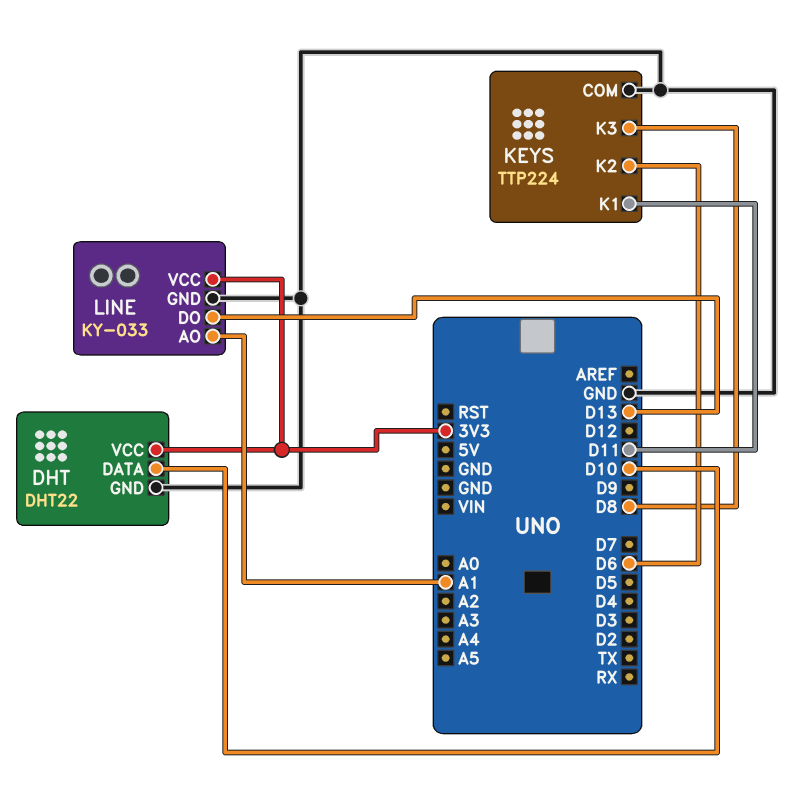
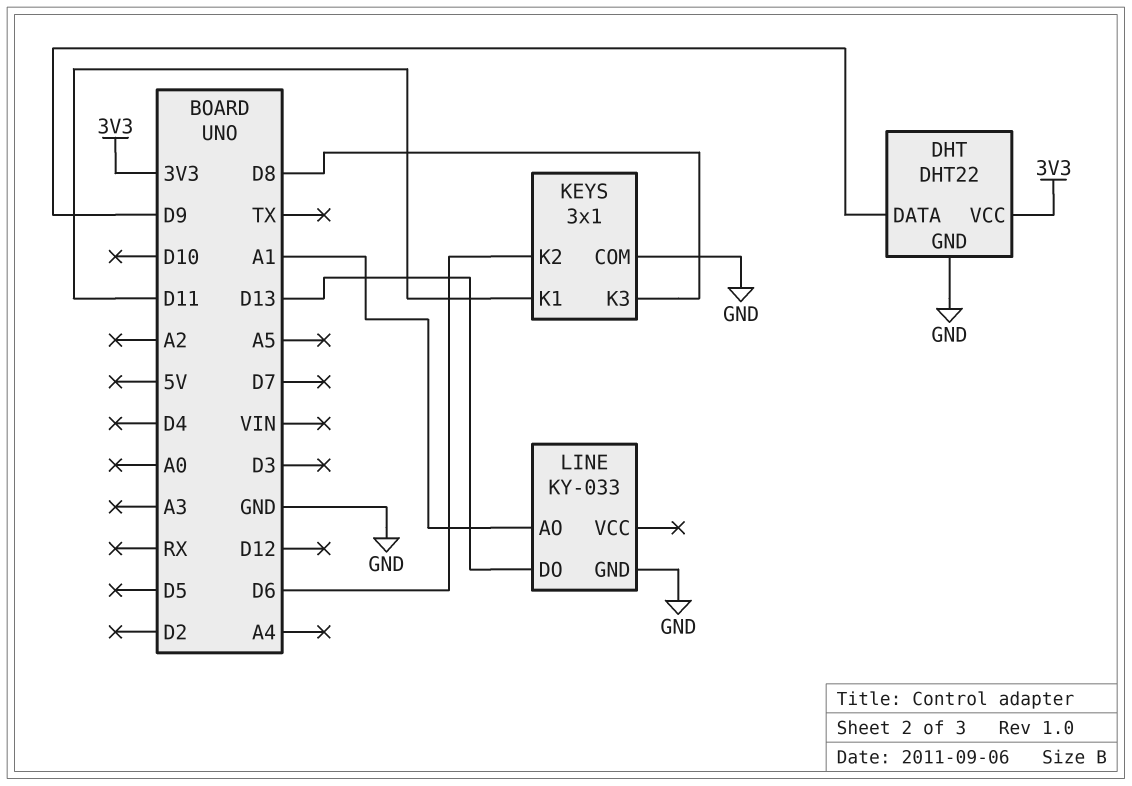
DHT pin DATA: D10 -> D9
KEYS: TTP224 -> 3x1
LINE pin VCC: 3V3 -> none

